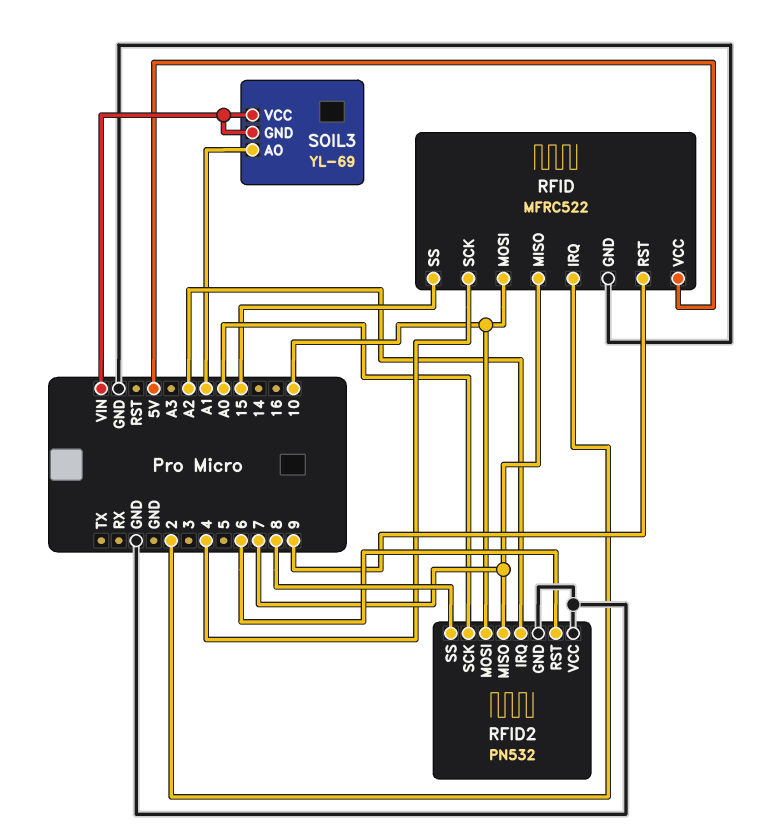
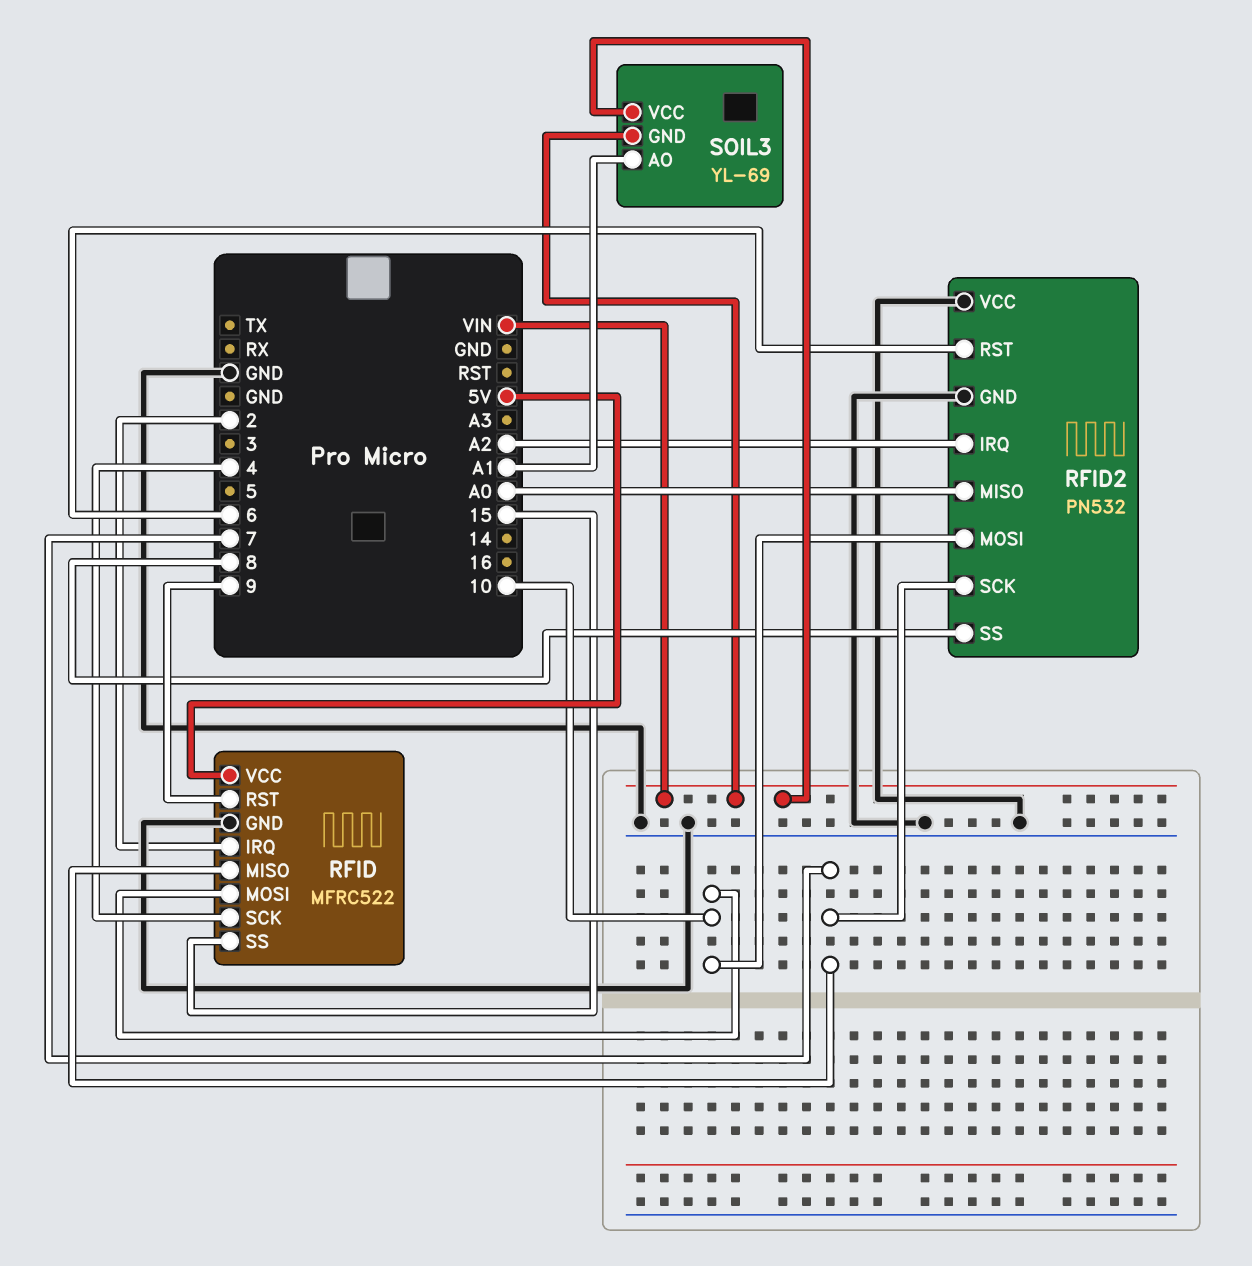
RFID2 pin MISO: 7 -> A0
RFID2 pin SCK: A0 -> 7

